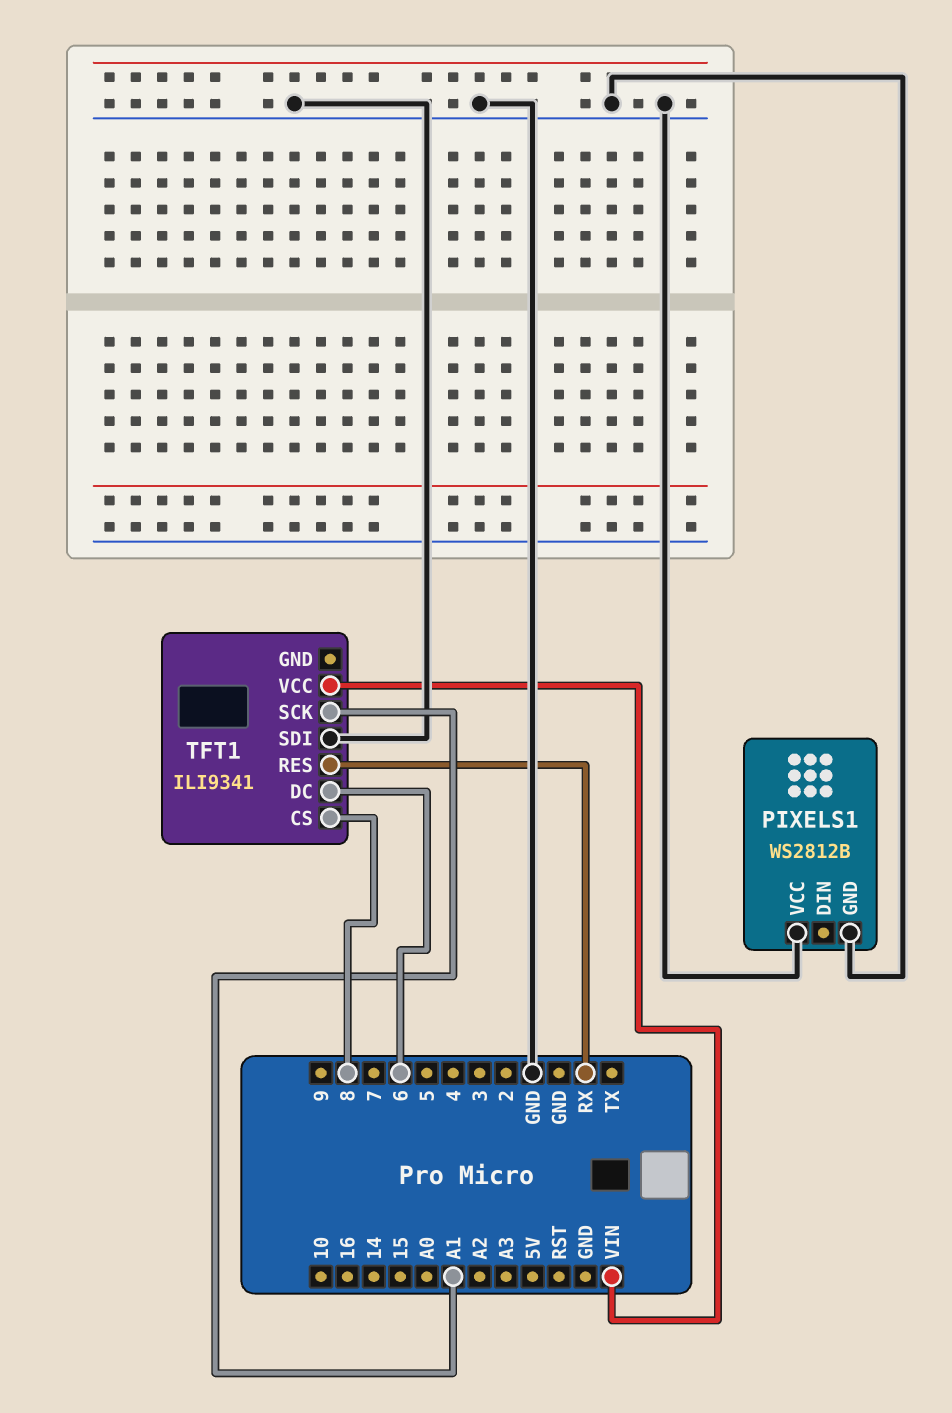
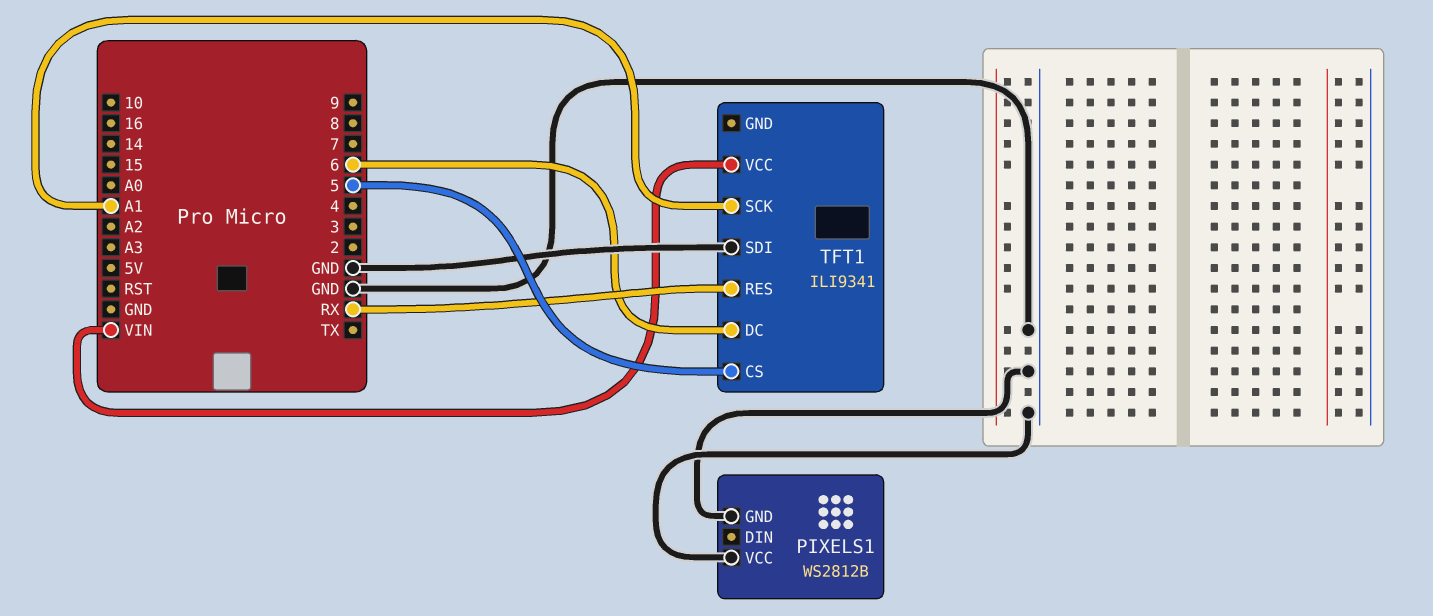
TFT1 pin CS: 8 -> 5

